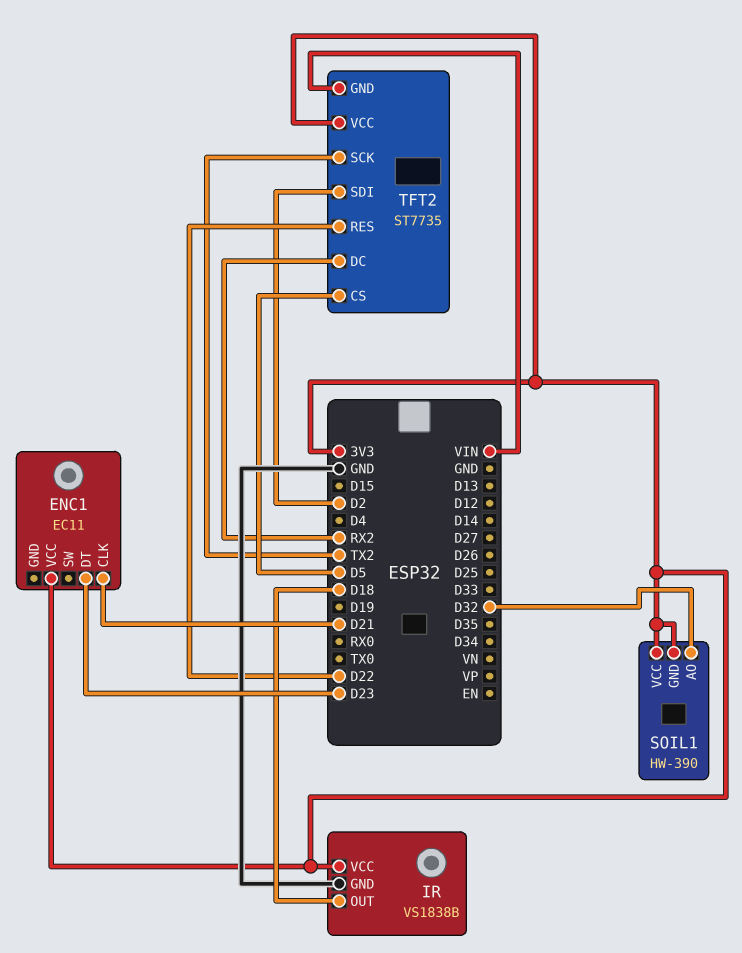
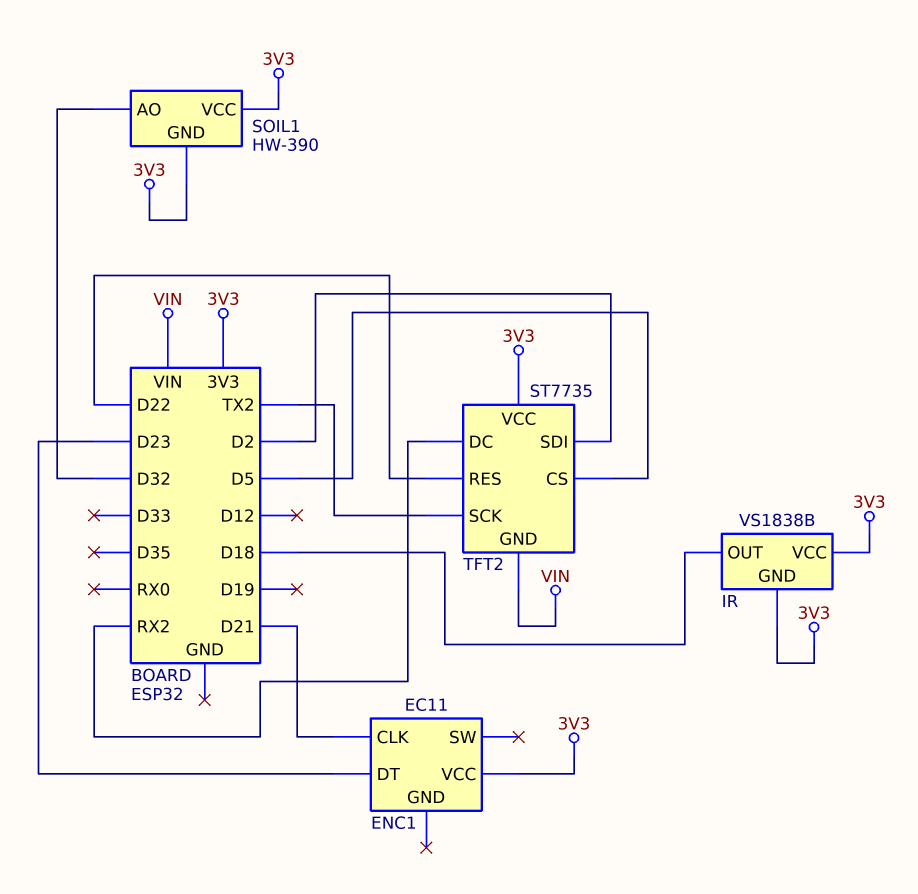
IR pin GND: GND -> 3V3

